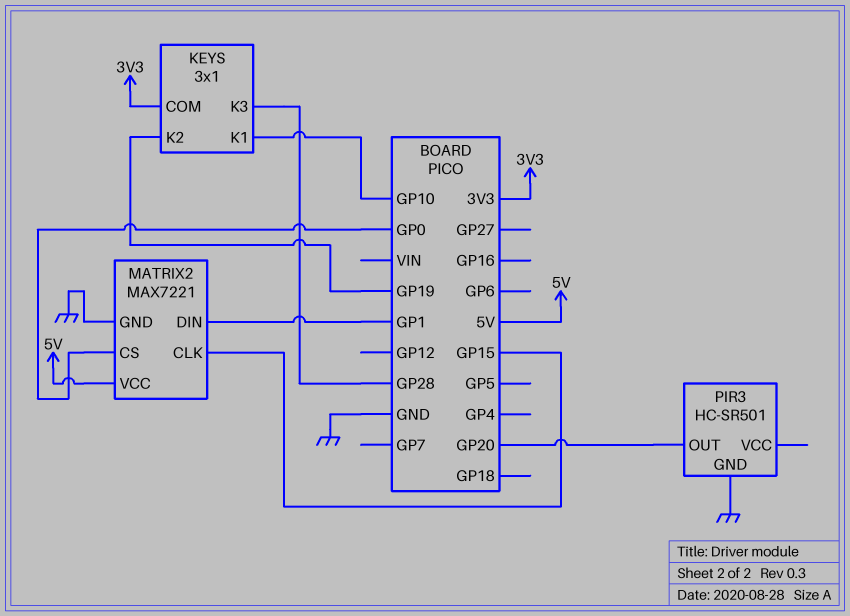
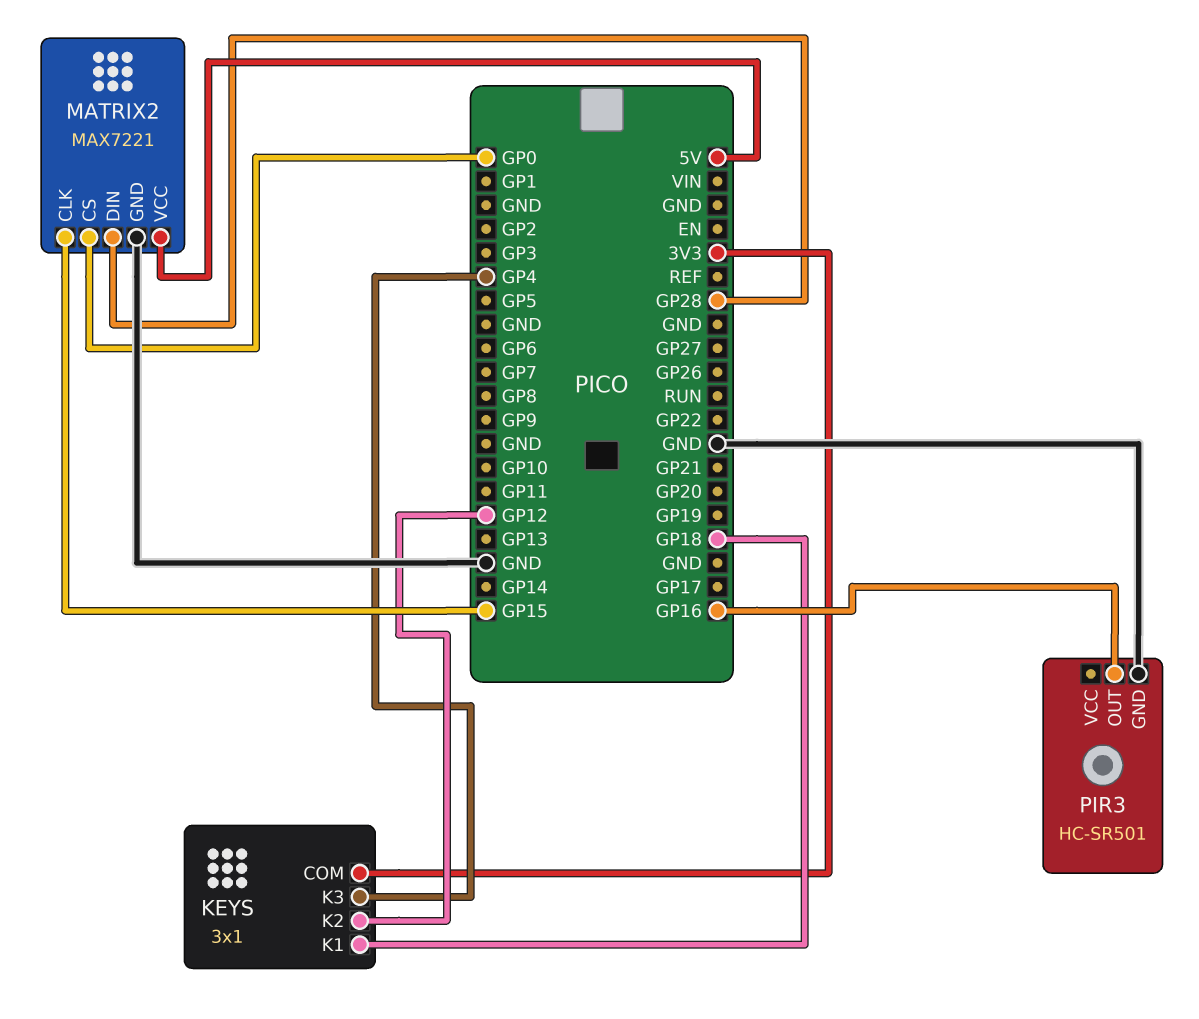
KEYS pin K1: GP10 -> GP18
KEYS pin K2: GP19 -> GP12
KEYS pin K3: GP28 -> GP4
MATRIX2 pin DIN: GP1 -> GP28
PIR3 pin OUT: GP20 -> GP16

